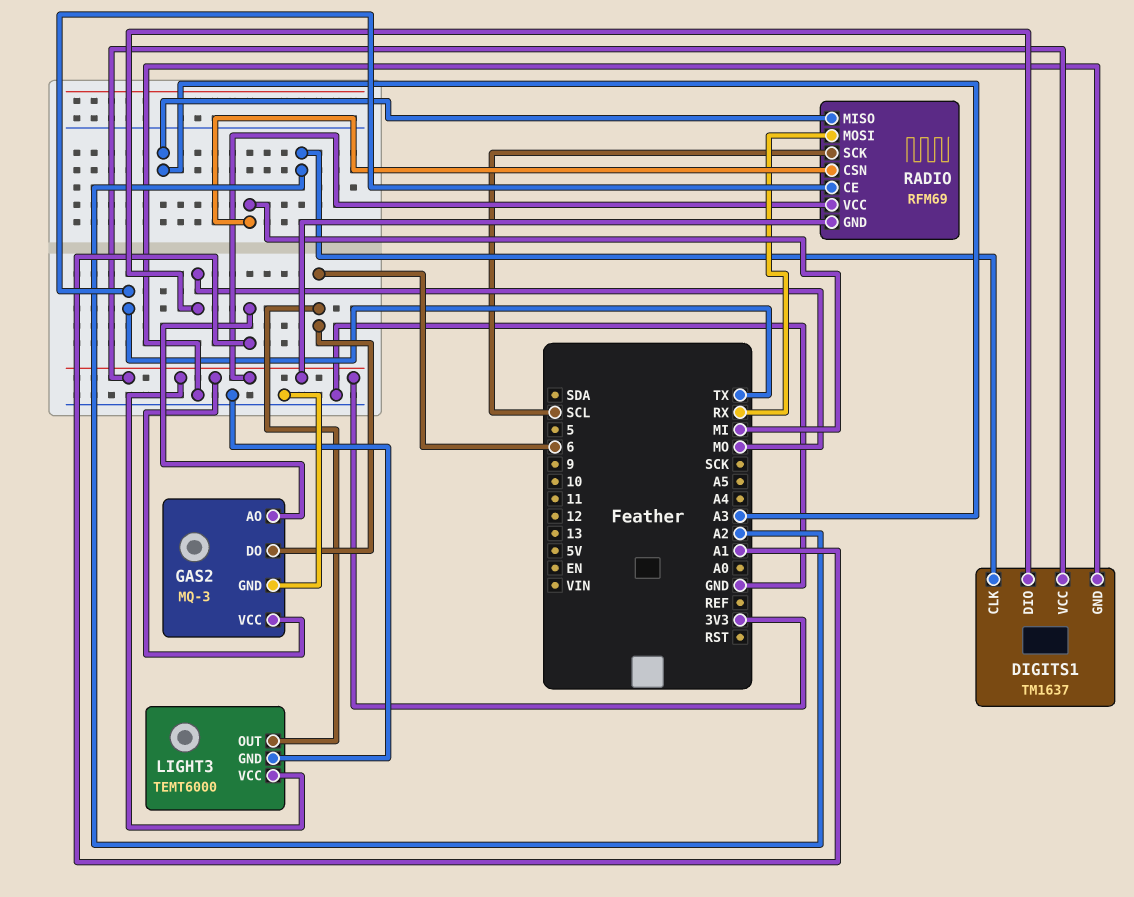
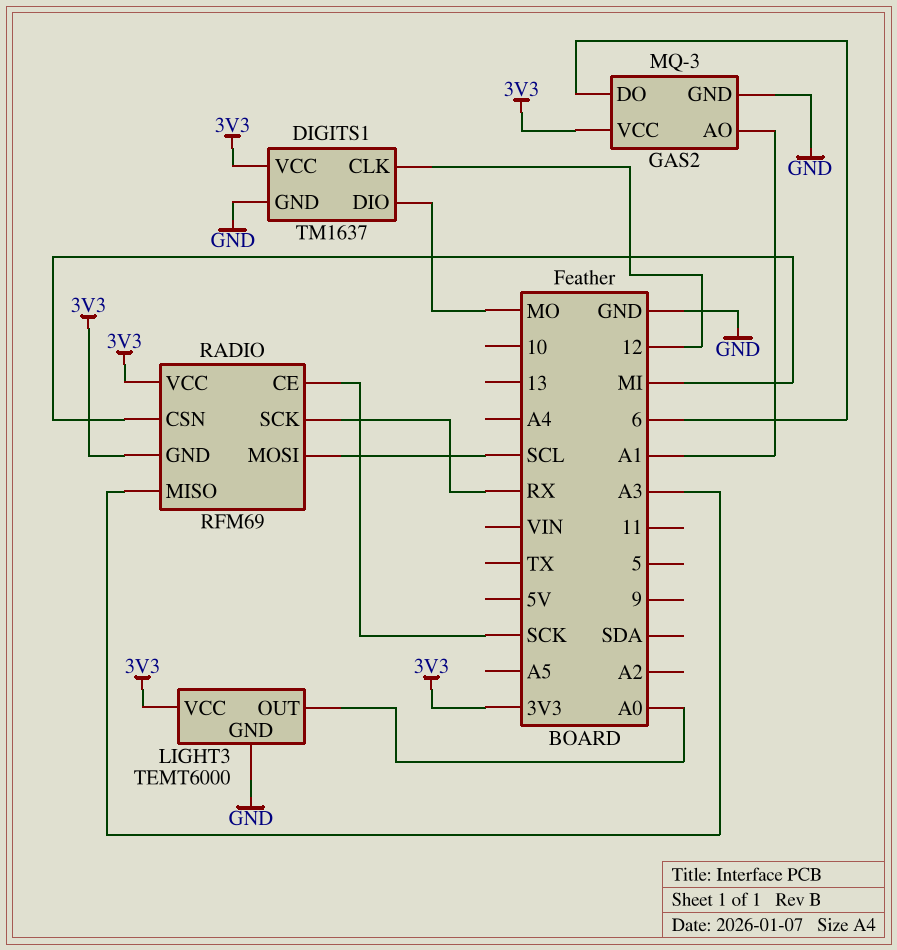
DIGITS1 pin CLK: A2 -> 12
LIGHT3 pin OUT: 6 -> A0
RADIO pin CE: TX -> SCK
RADIO pin MOSI: RX -> SCL
RADIO pin SCK: SCL -> RX

